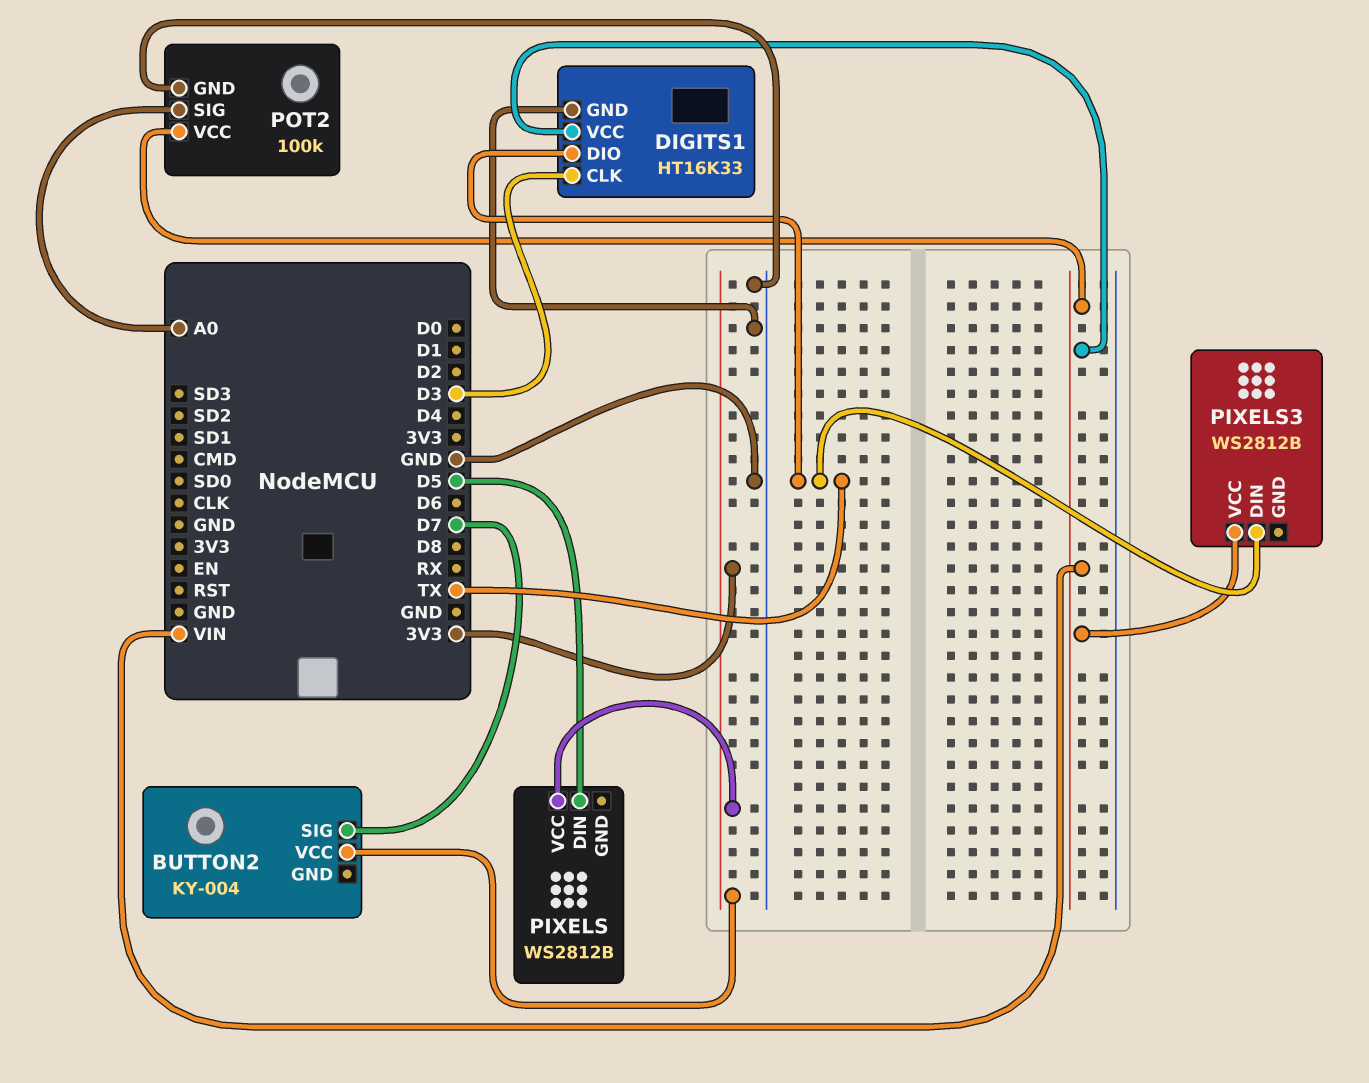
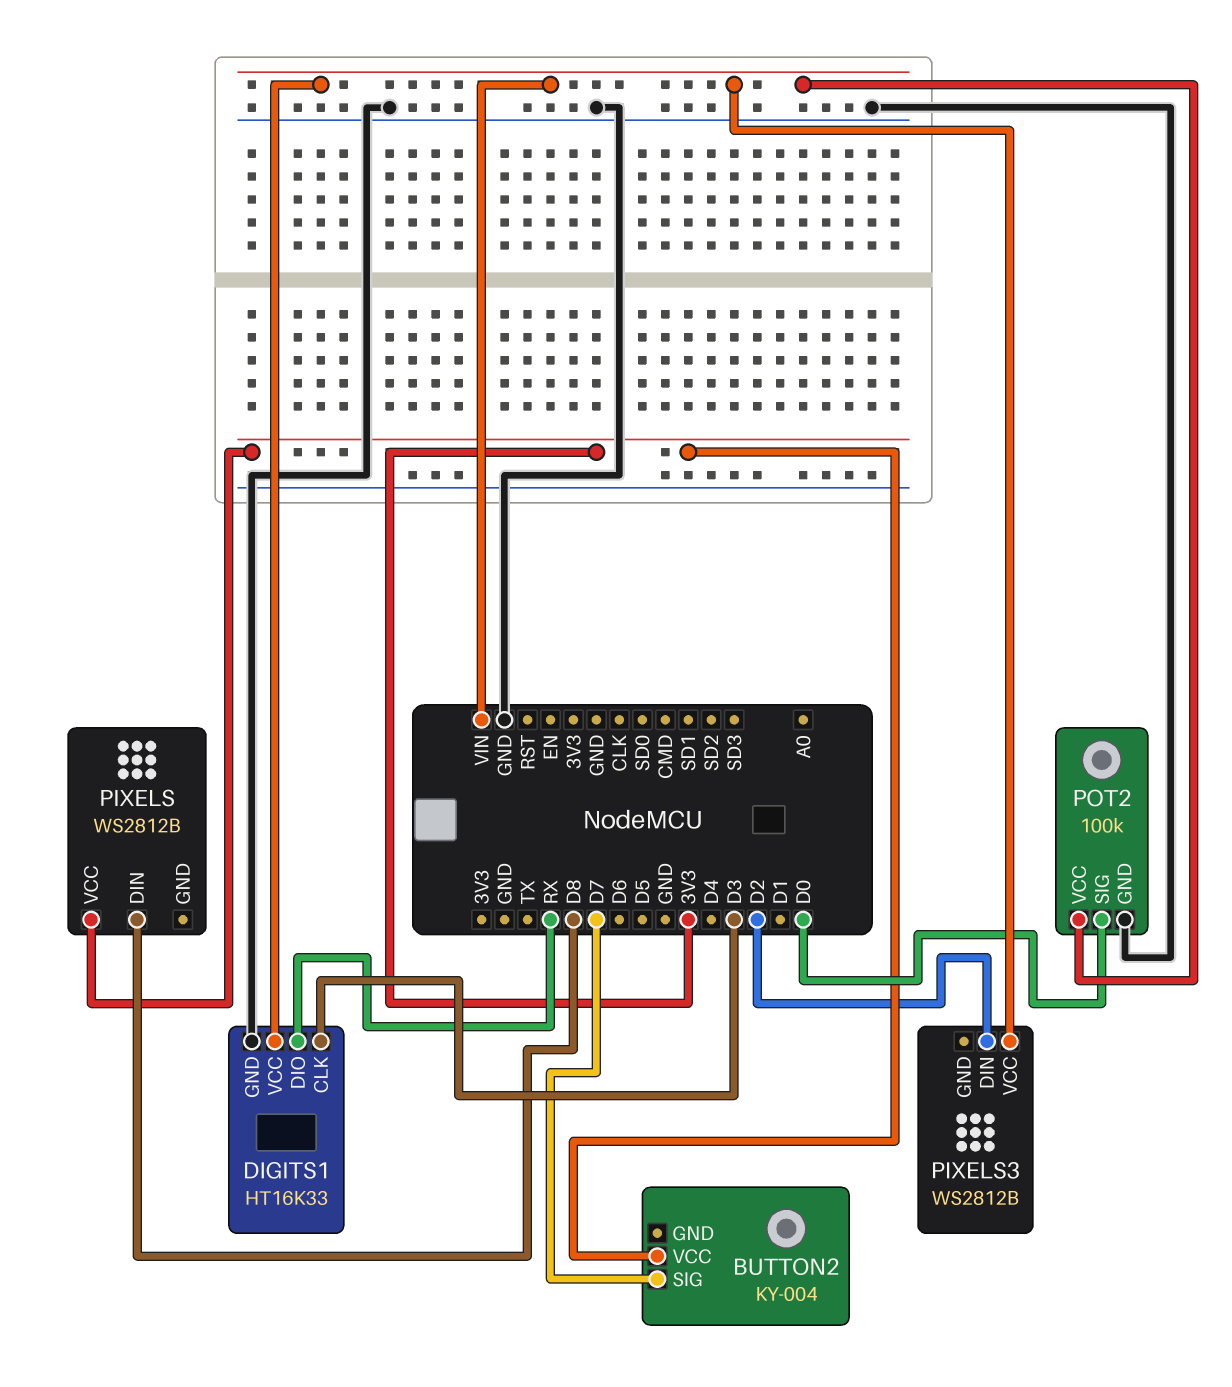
DIGITS1 pin DIO: TX -> RX
PIXELS pin DIN: D5 -> D8
PIXELS3 pin DIN: TX -> D2
POT2 pin SIG: A0 -> D0

